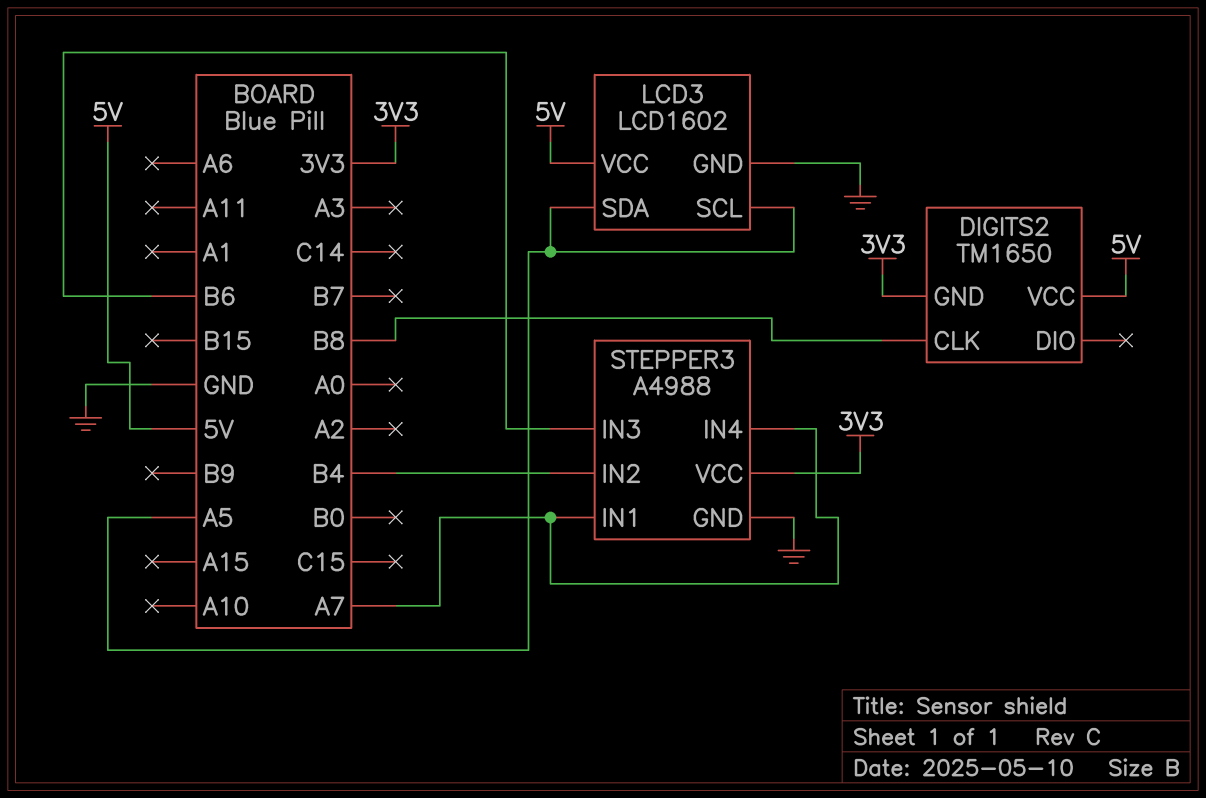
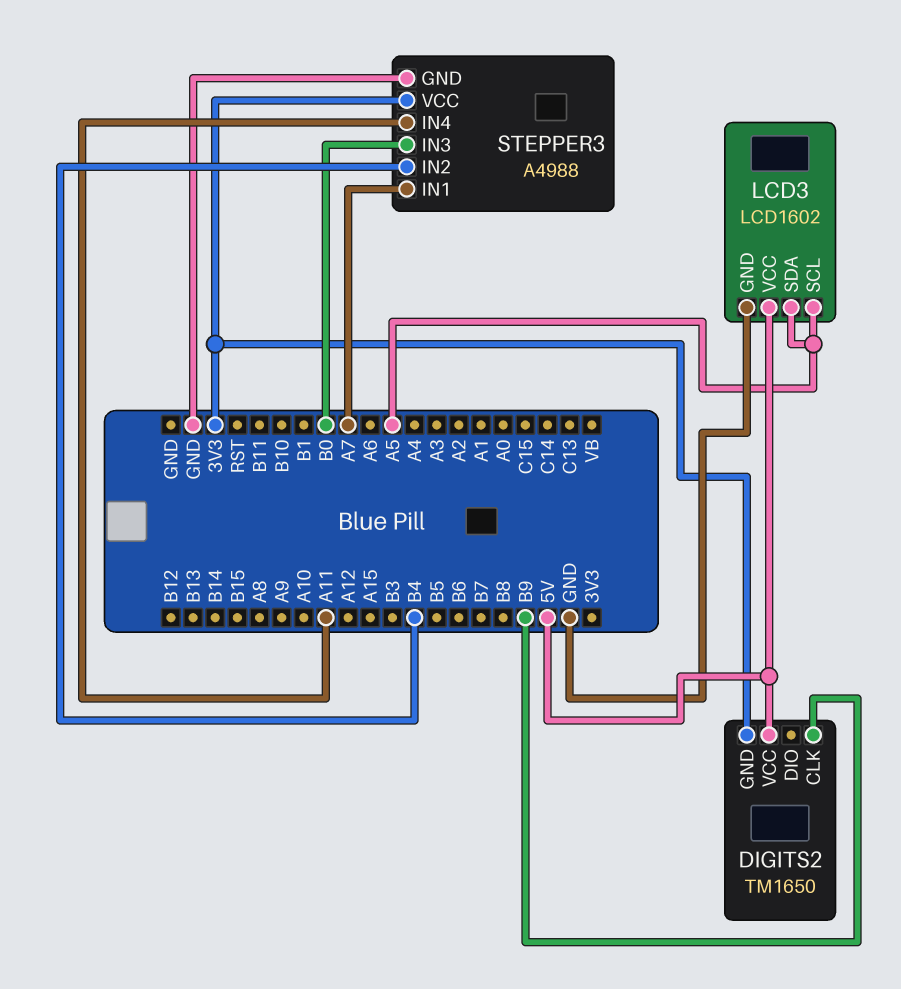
DIGITS2 pin CLK: B8 -> B9
STEPPER3 pin IN3: B6 -> B0
STEPPER3 pin IN4: A7 -> A11

